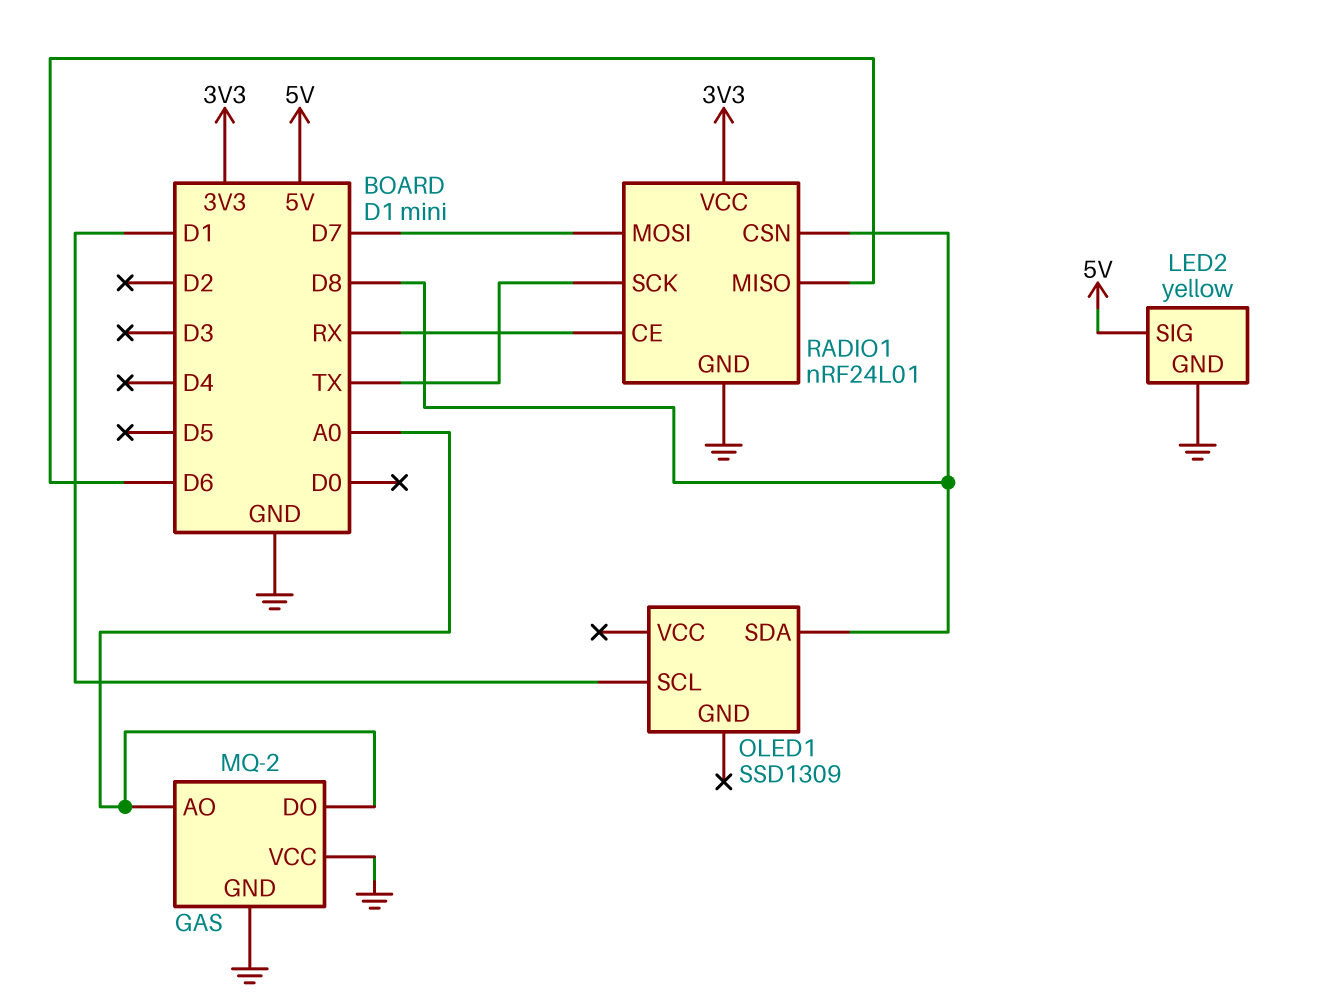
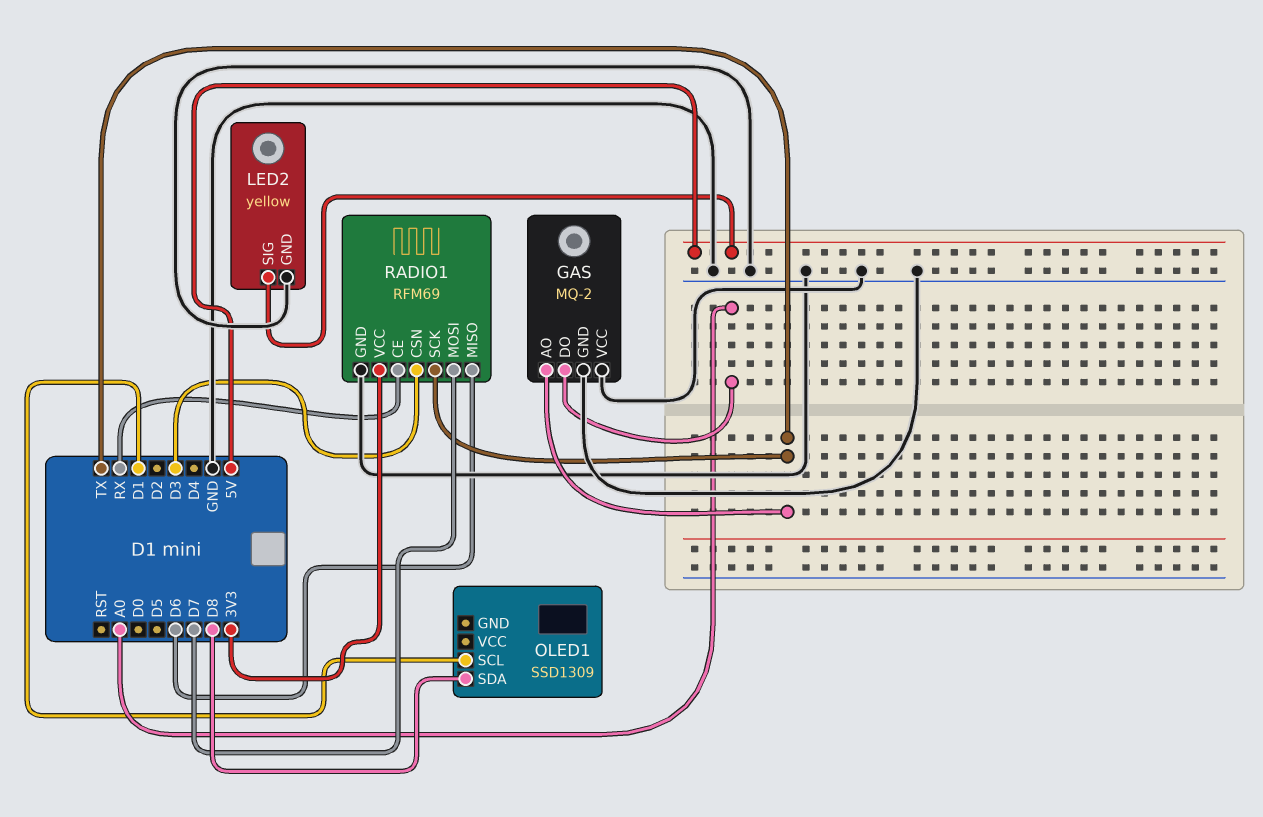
GAS pin AO: A0 -> TX
RADIO1: nRF24L01 -> RFM69
RADIO1 pin CSN: D8 -> D3

